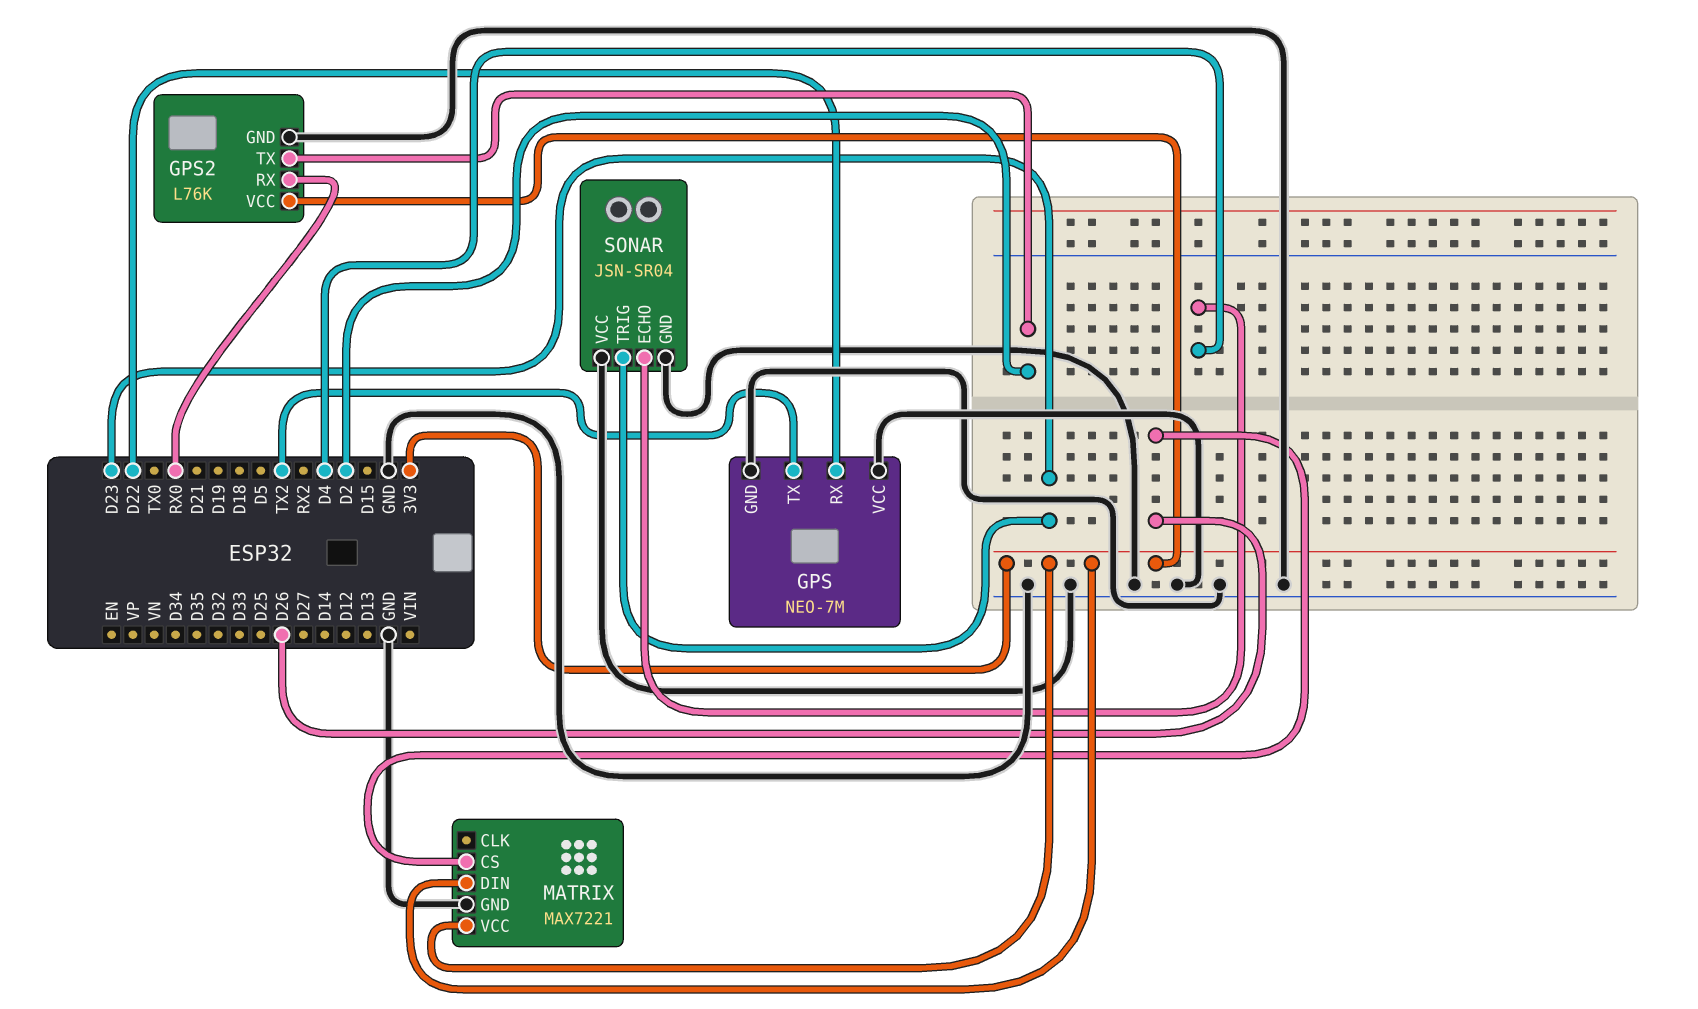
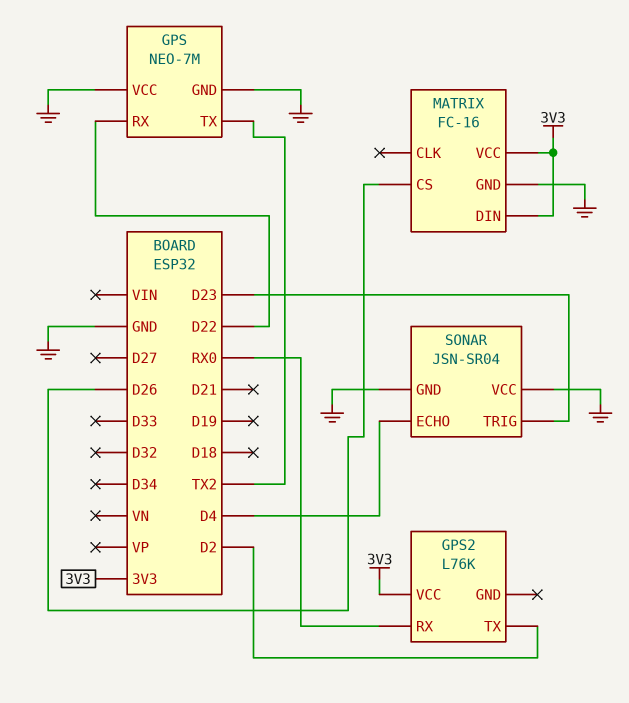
GPS2 pin GND: GND -> none
MATRIX: MAX7221 -> FC-16

